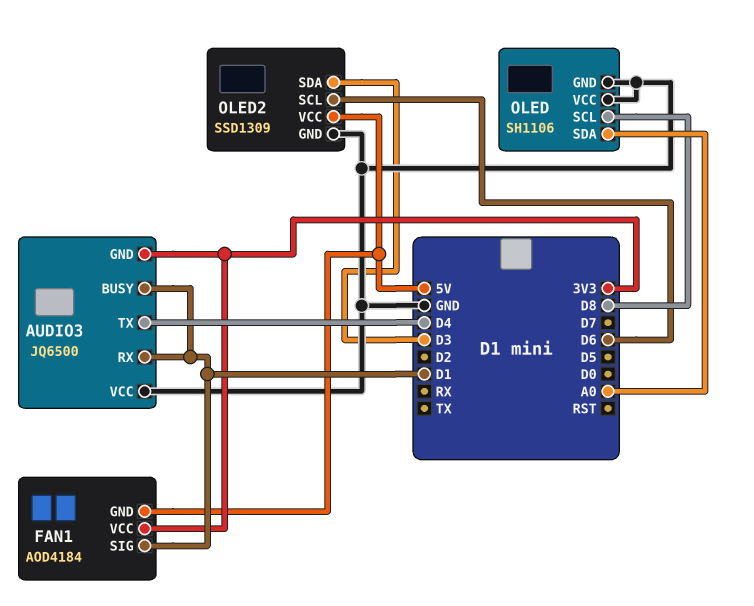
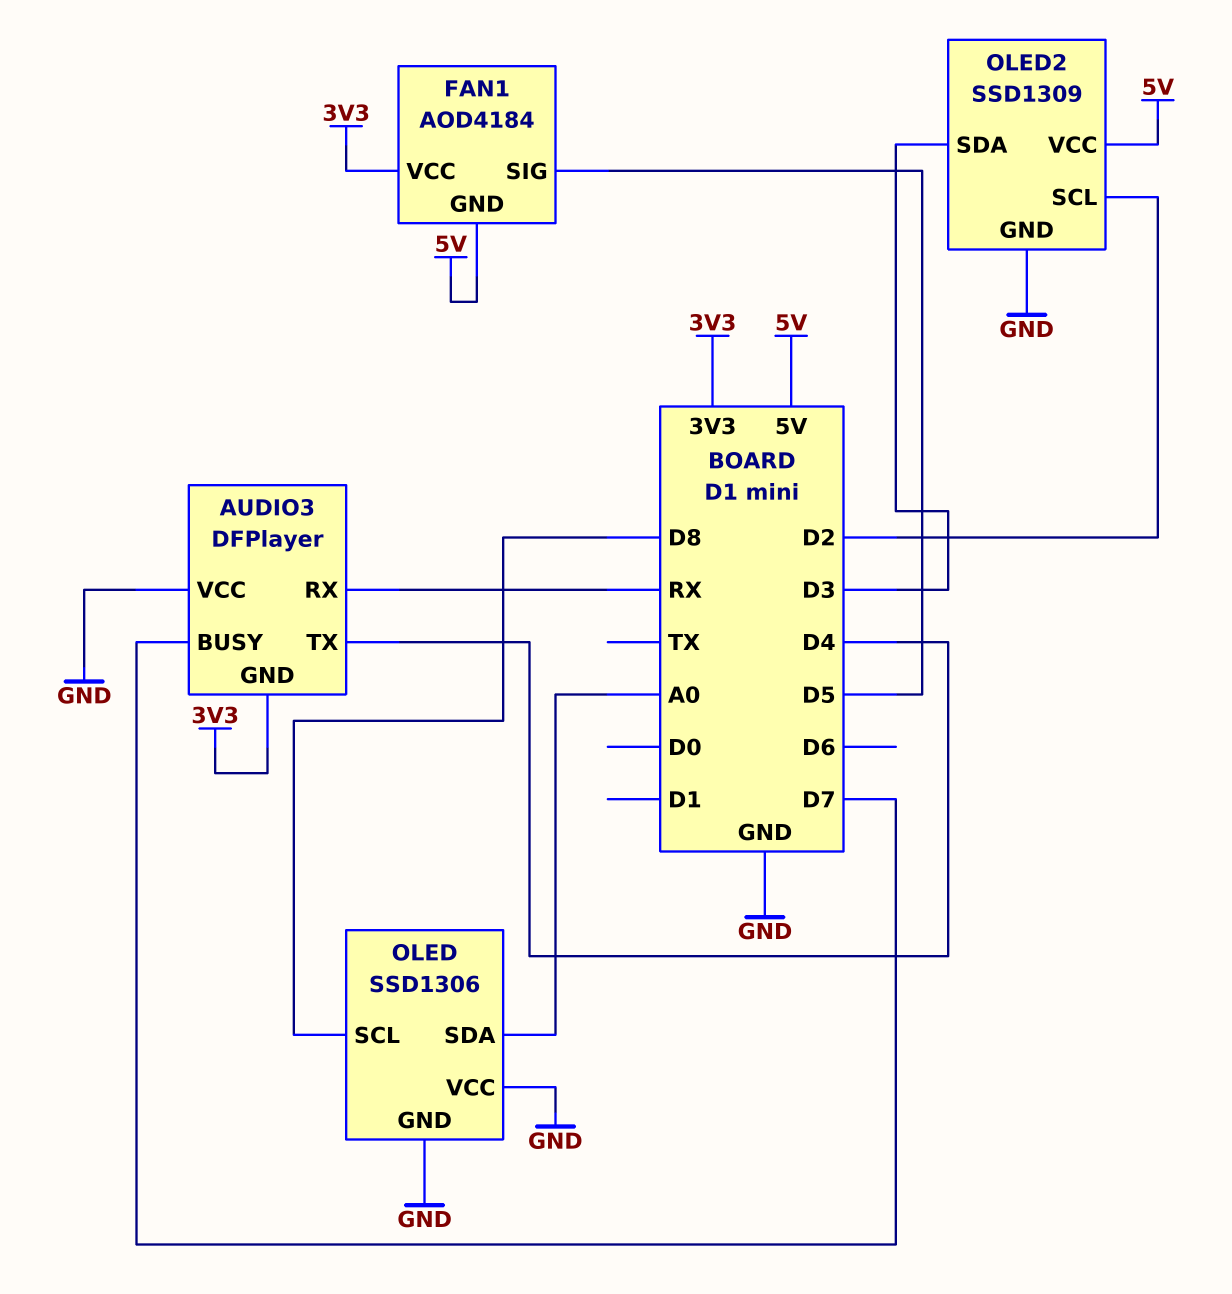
AUDIO3: JQ6500 -> DFPlayer
AUDIO3 pin BUSY: D1 -> D7
AUDIO3 pin RX: D1 -> RX
FAN1 pin SIG: D1 -> D5
OLED: SH1106 -> SSD1306
OLED2 pin SCL: D6 -> D2

